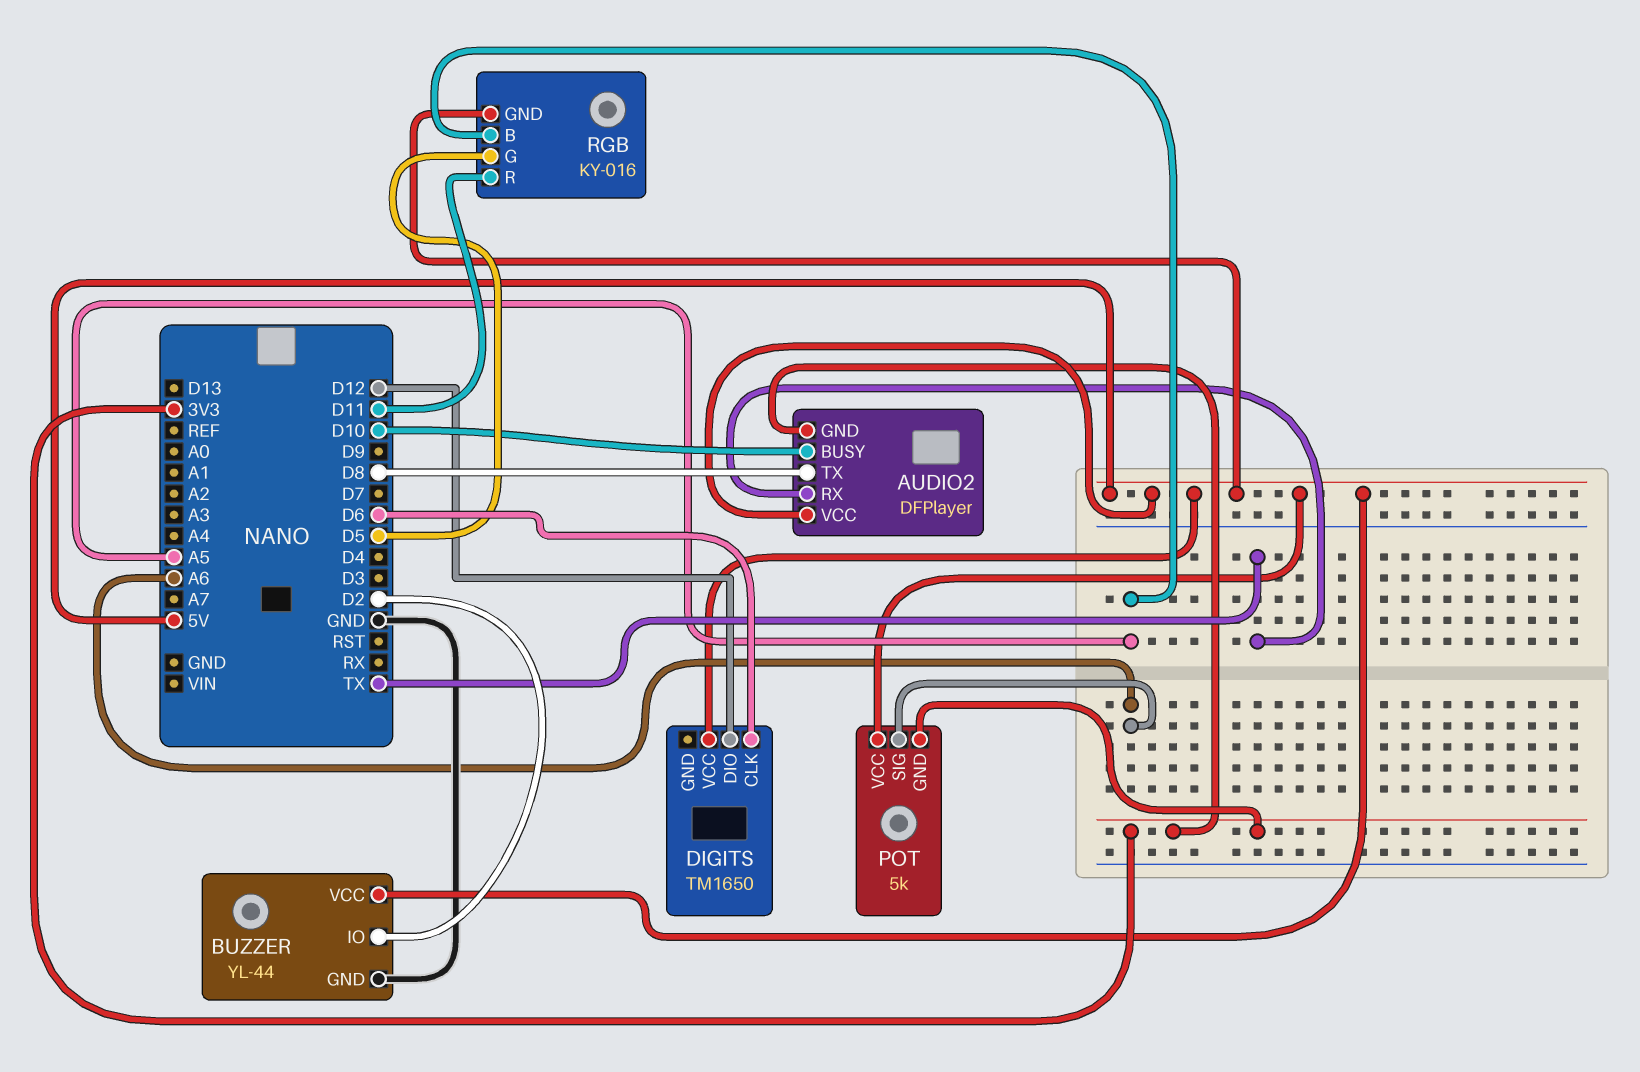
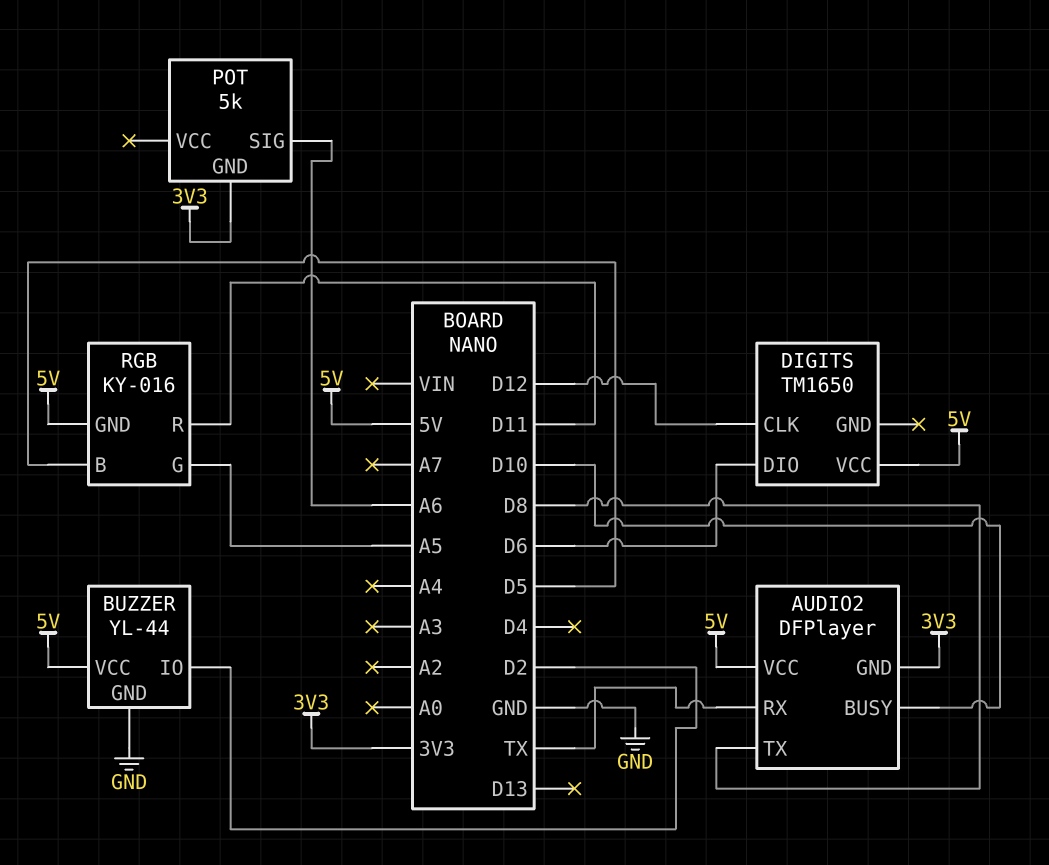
DIGITS pin CLK: D6 -> D12
DIGITS pin DIO: D12 -> D6
POT pin VCC: 5V -> none
RGB pin B: A5 -> D5
RGB pin G: D5 -> A5

